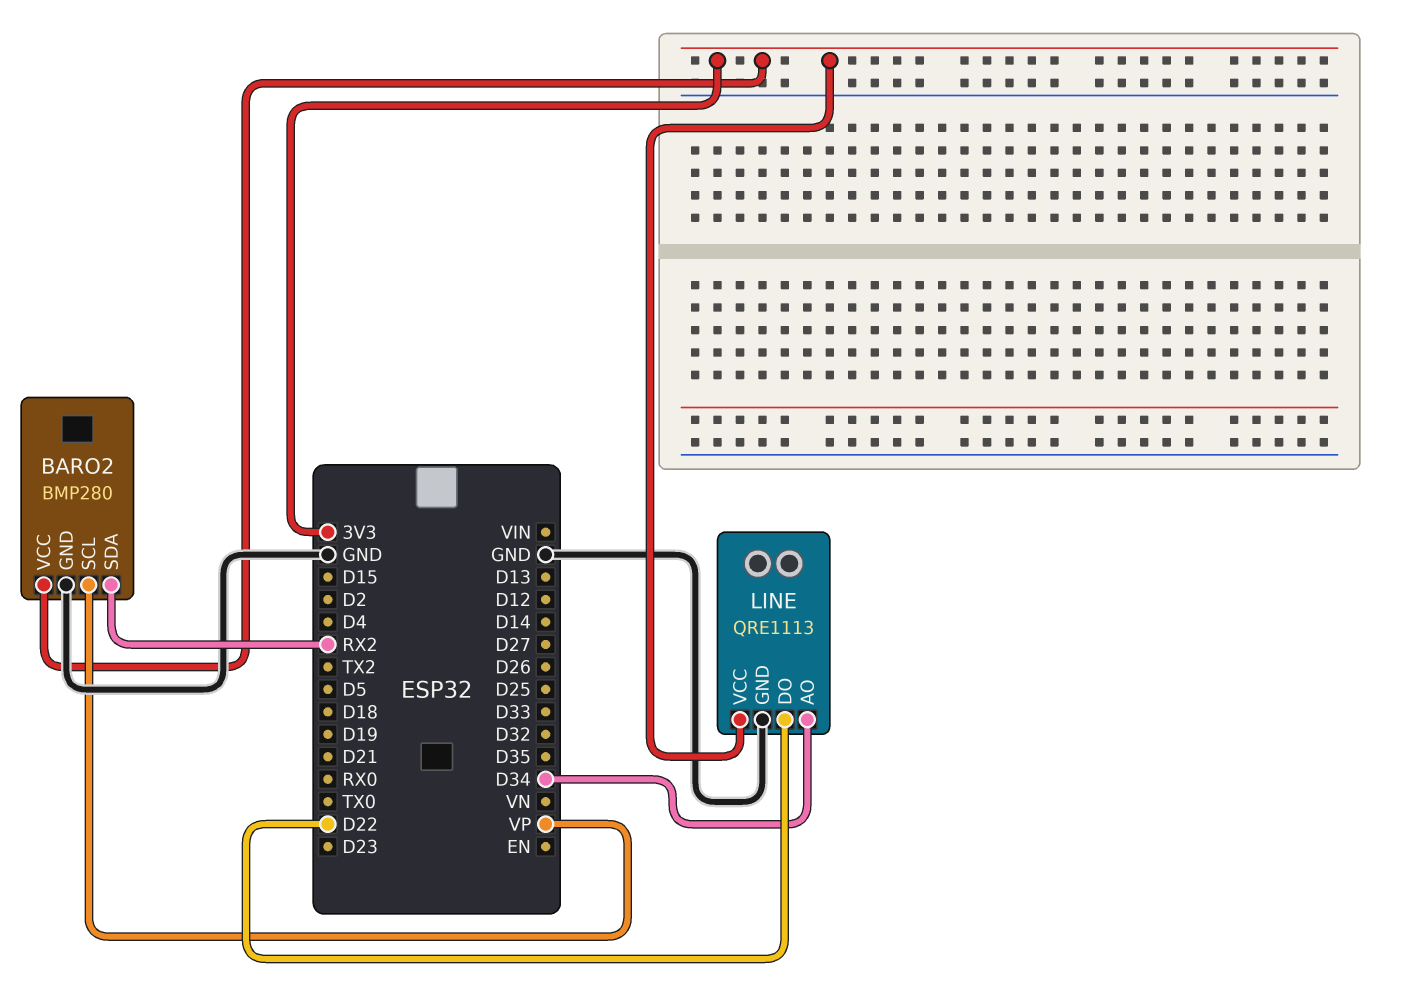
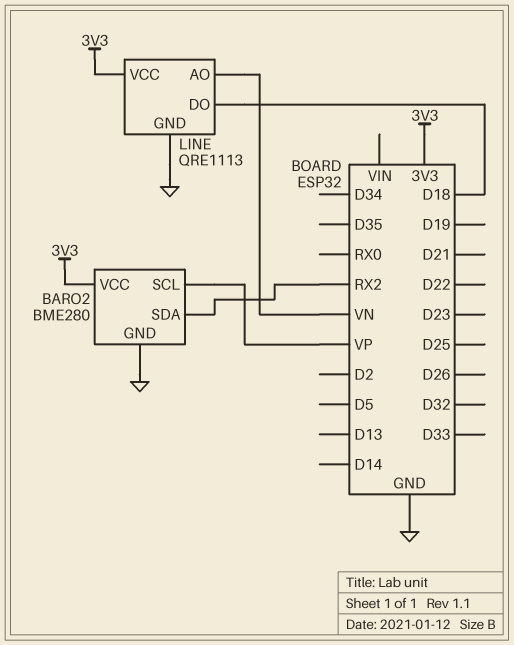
BARO2: BMP280 -> BME280
LINE pin AO: D34 -> VN
LINE pin DO: D22 -> D18

